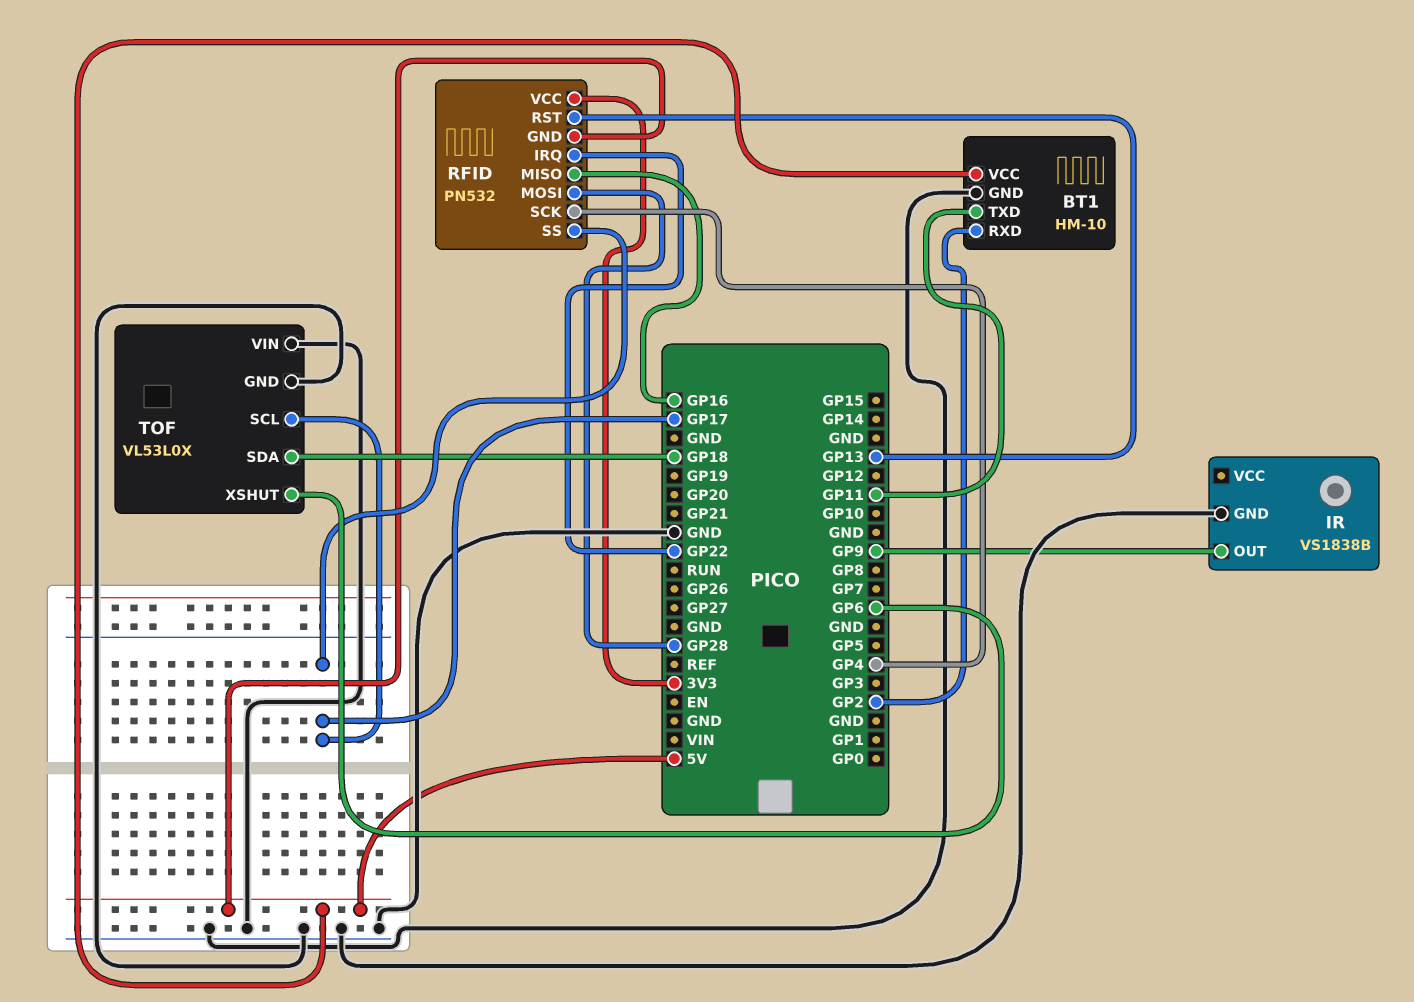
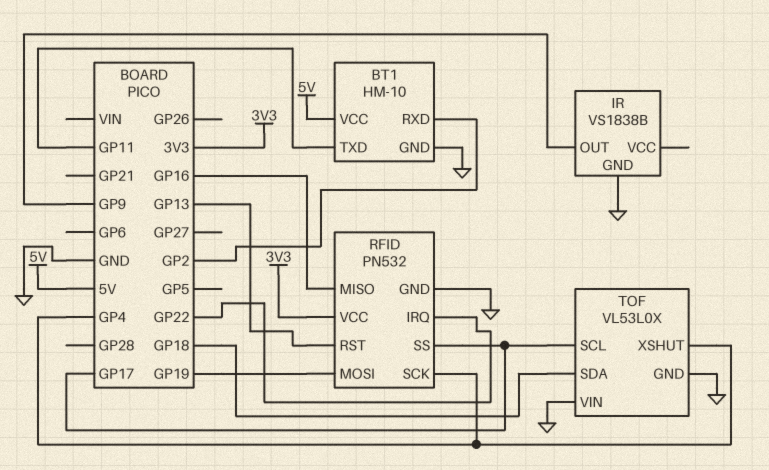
RFID pin GND: 5V -> GND
RFID pin MOSI: GP28 -> GP19
TOF pin XSHUT: GP6 -> GP4

